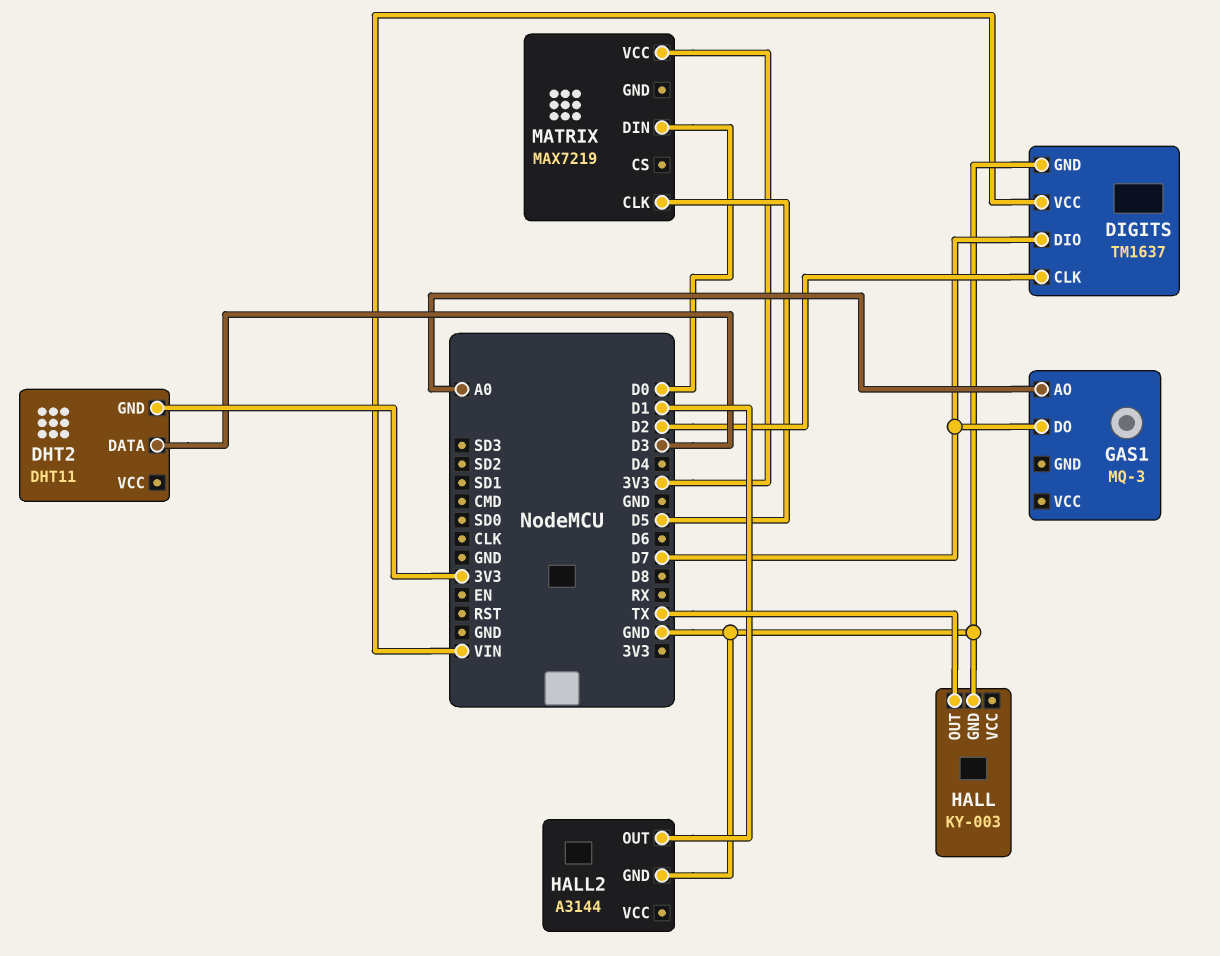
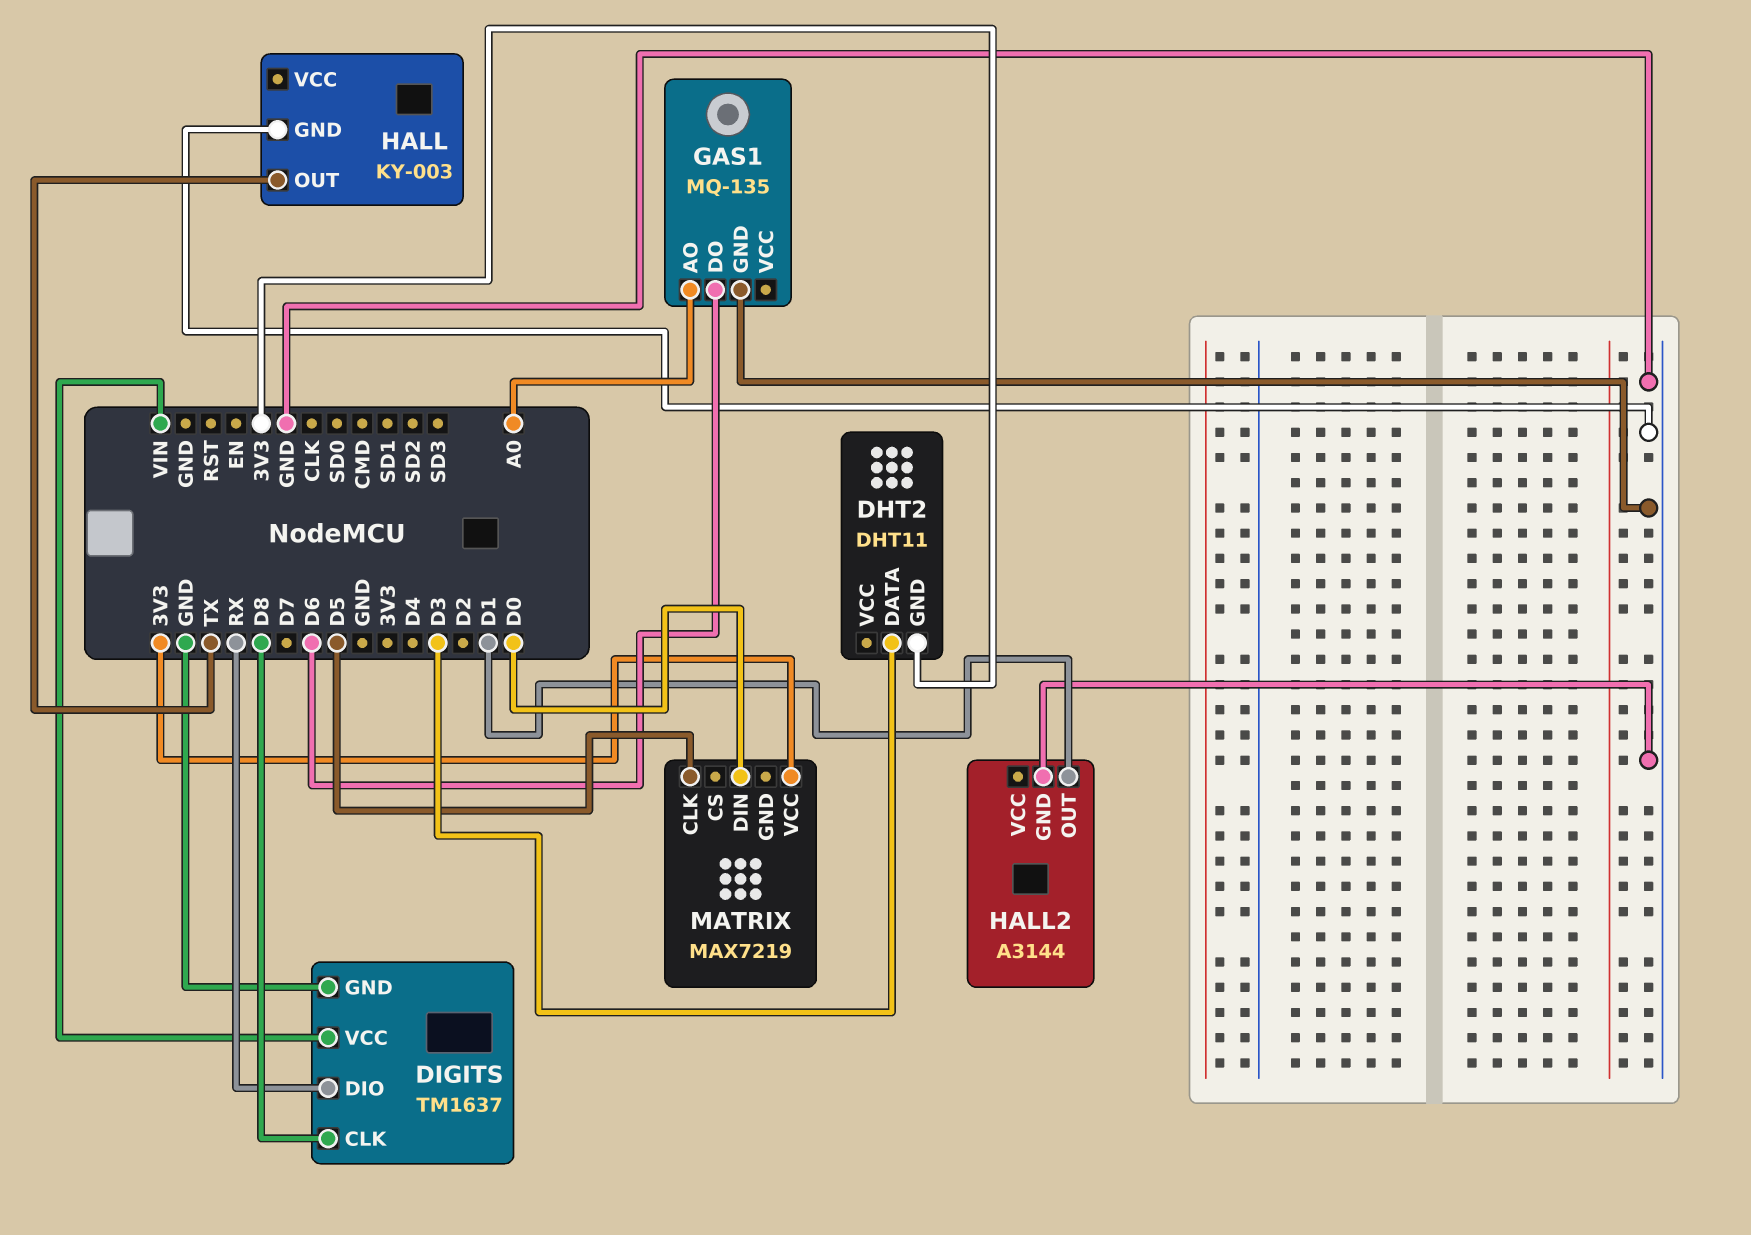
DIGITS pin CLK: D2 -> D8
DIGITS pin DIO: D7 -> RX
GAS1: MQ-3 -> MQ-135
GAS1 pin DO: D7 -> D6
GAS1 pin GND: none -> GND

